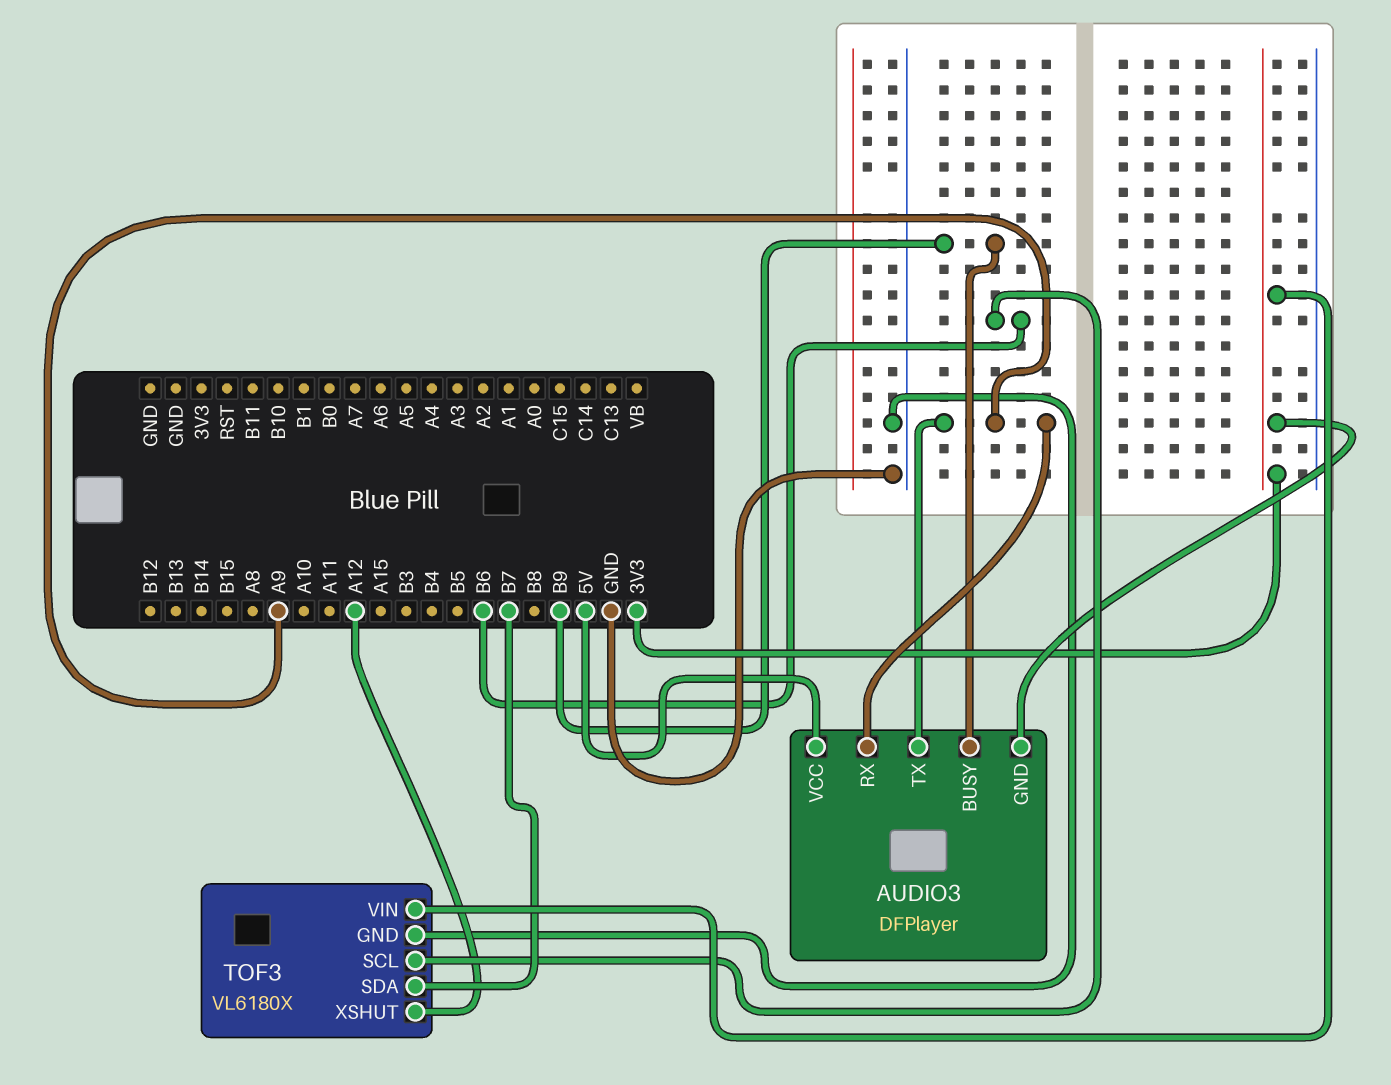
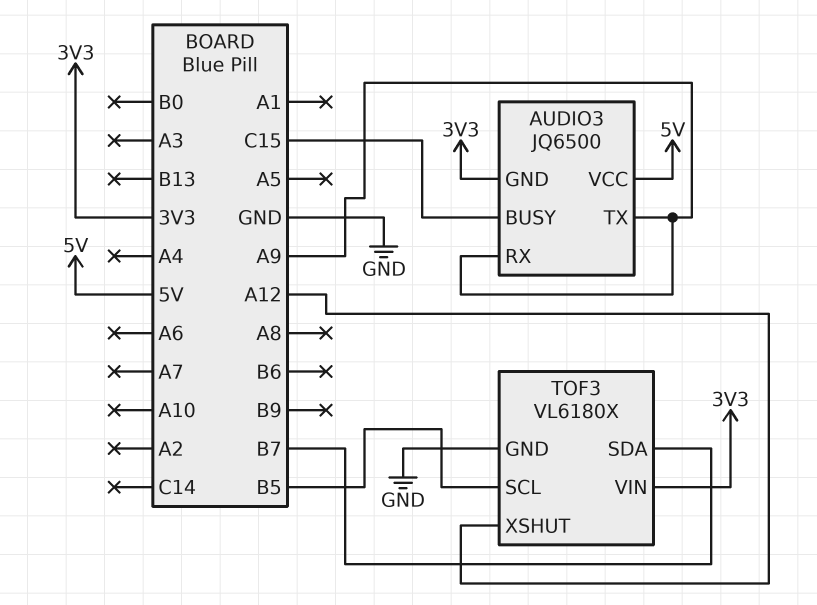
AUDIO3: DFPlayer -> JQ6500
AUDIO3 pin BUSY: B9 -> C15
TOF3 pin SCL: B6 -> B5

